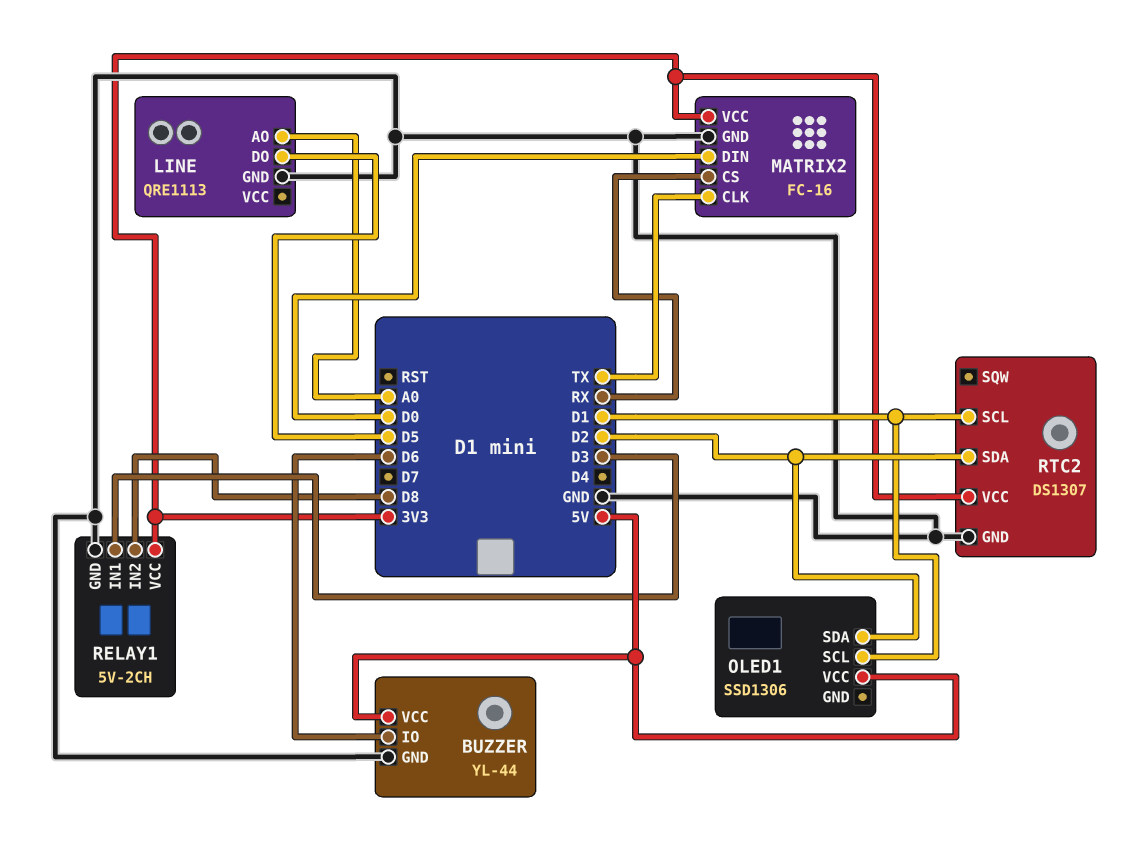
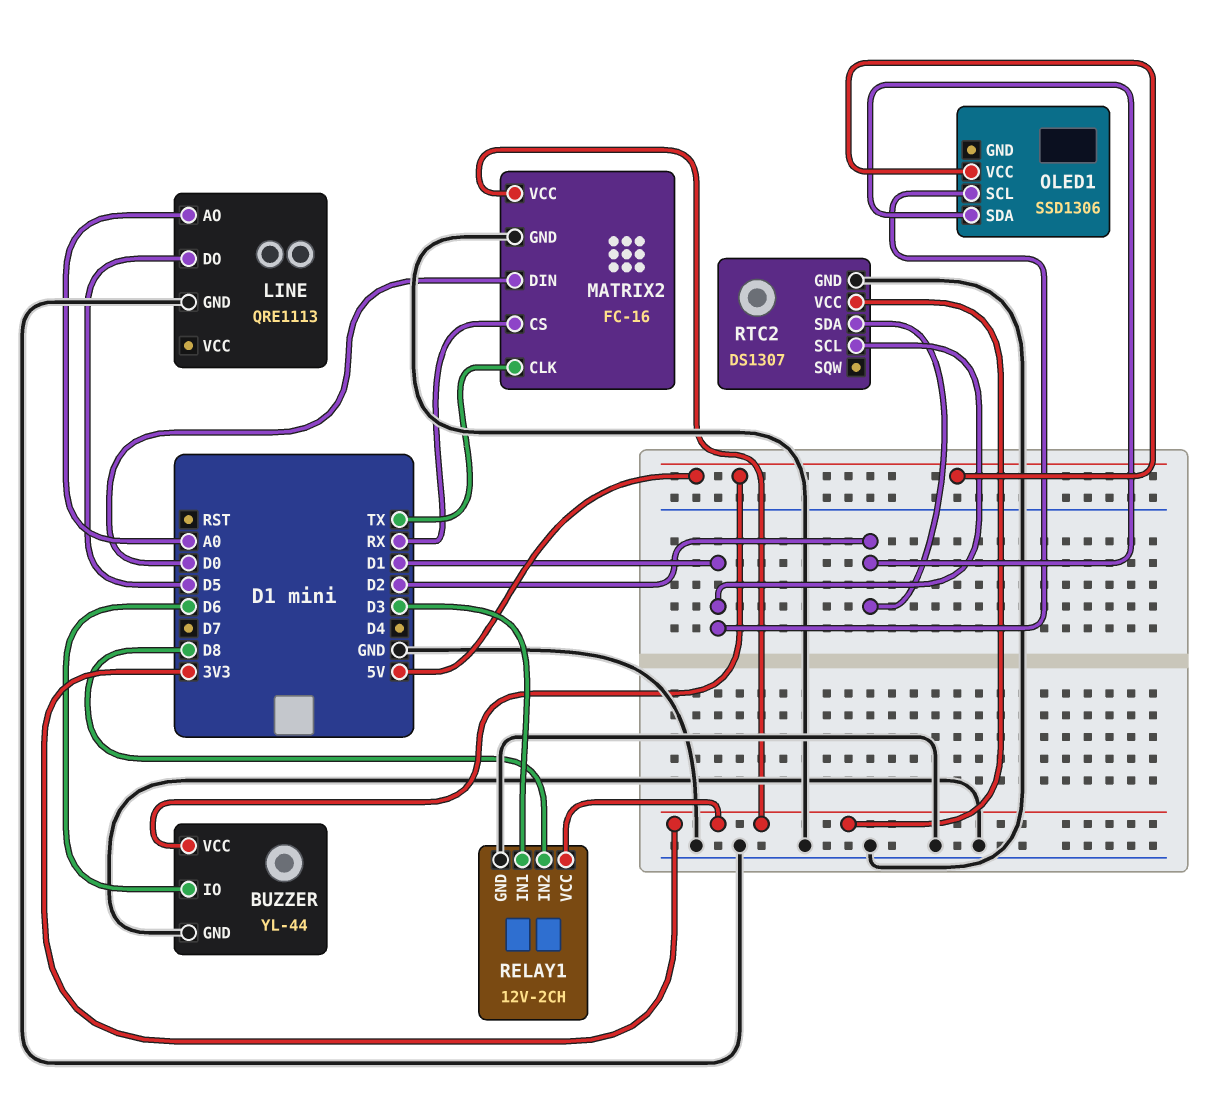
RELAY1: 5V-2CH -> 12V-2CH

